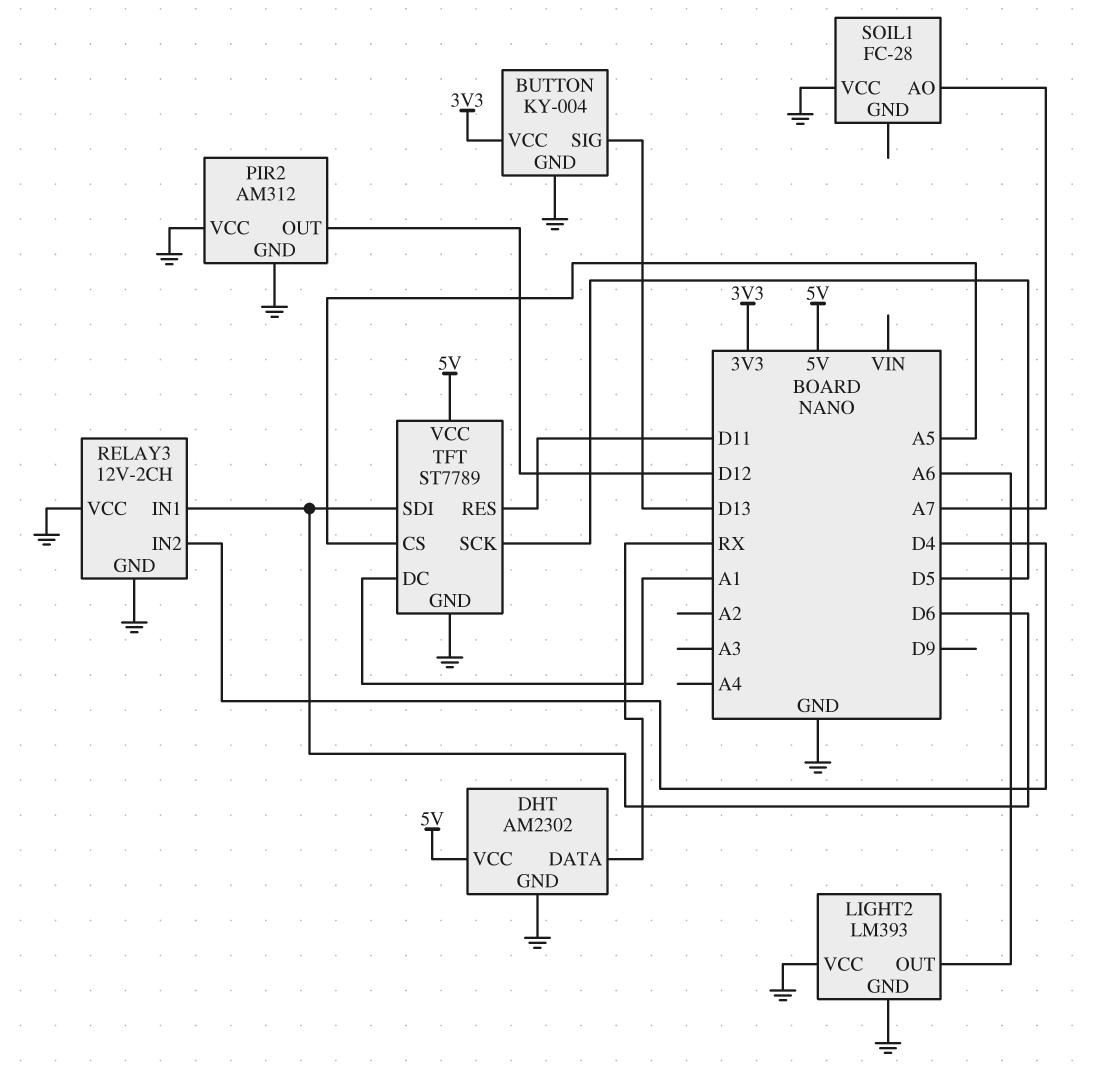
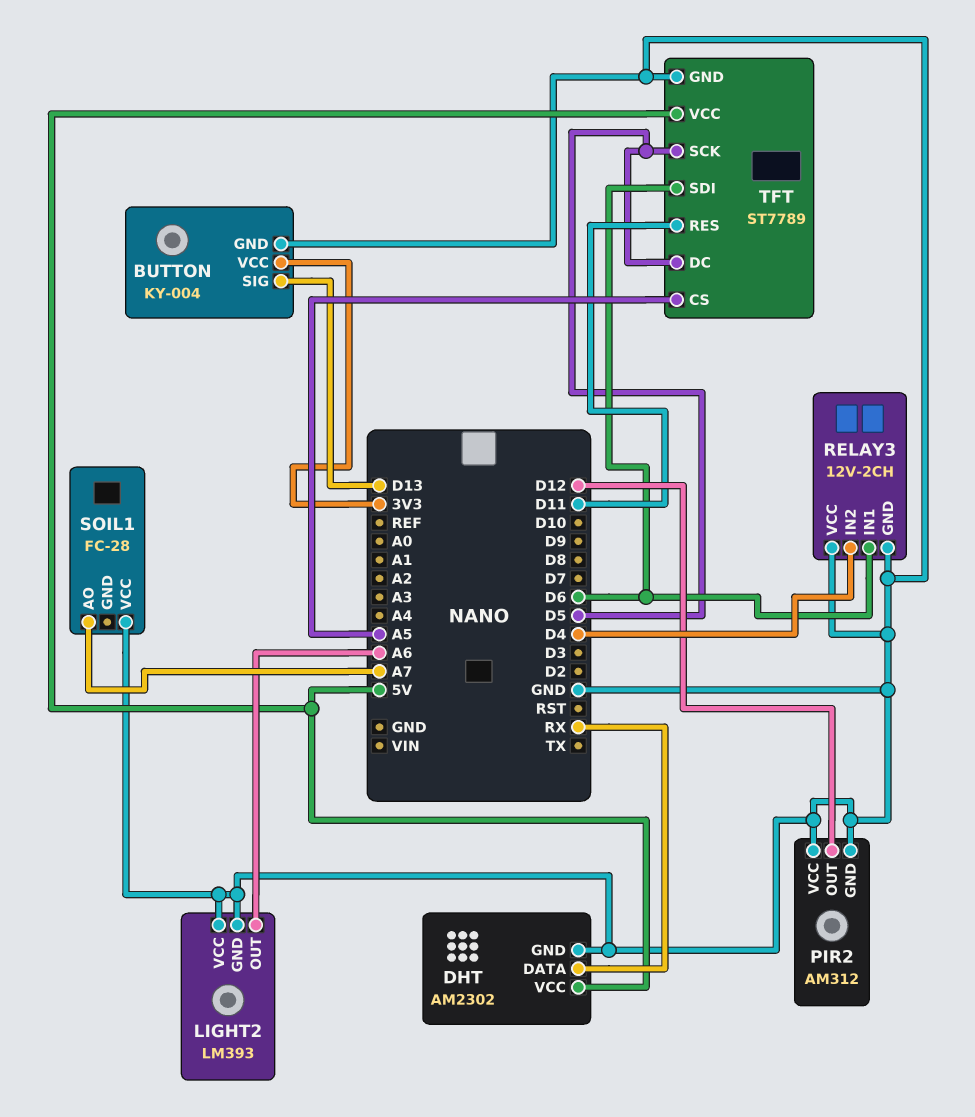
TFT pin DC: A1 -> D5

